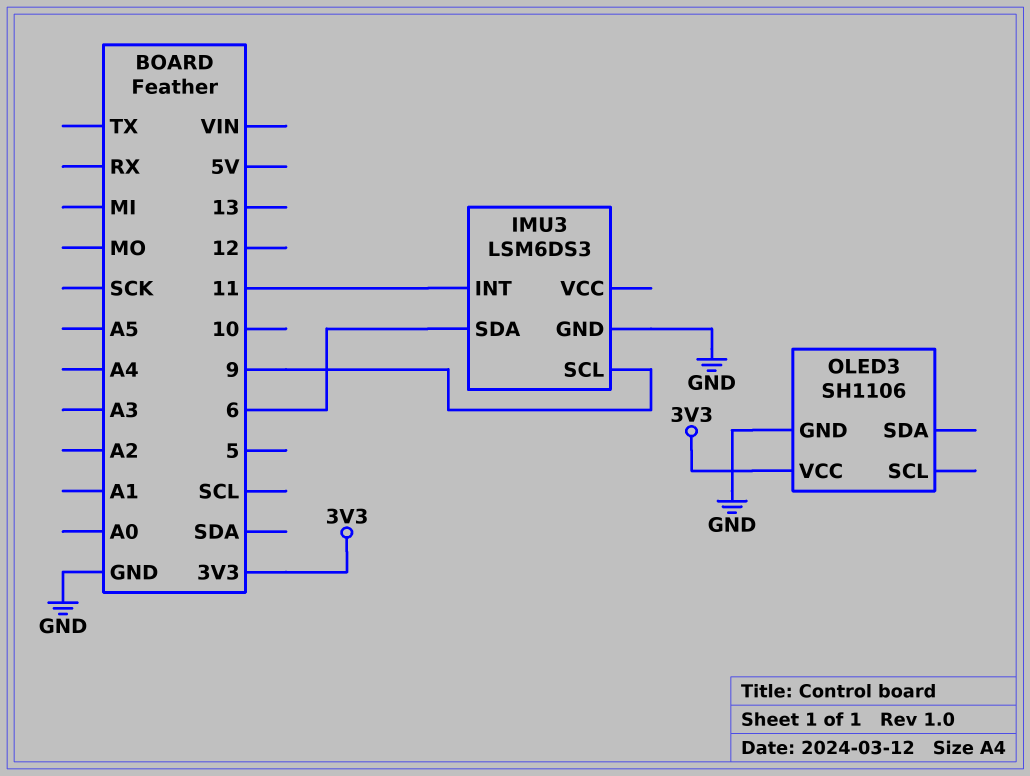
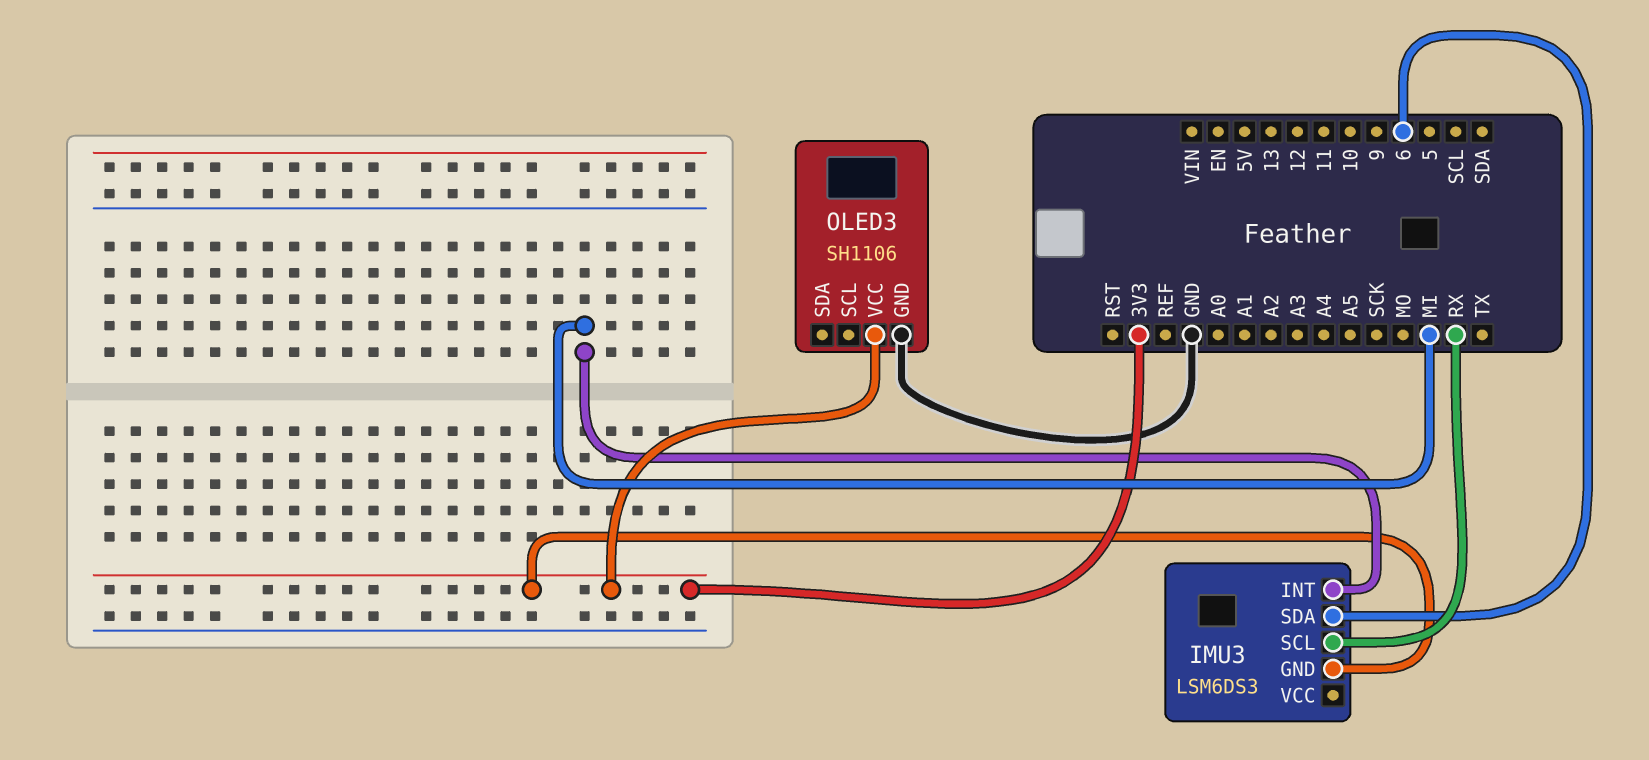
IMU3 pin GND: GND -> 3V3
IMU3 pin INT: 11 -> MI
IMU3 pin SCL: 9 -> RX

